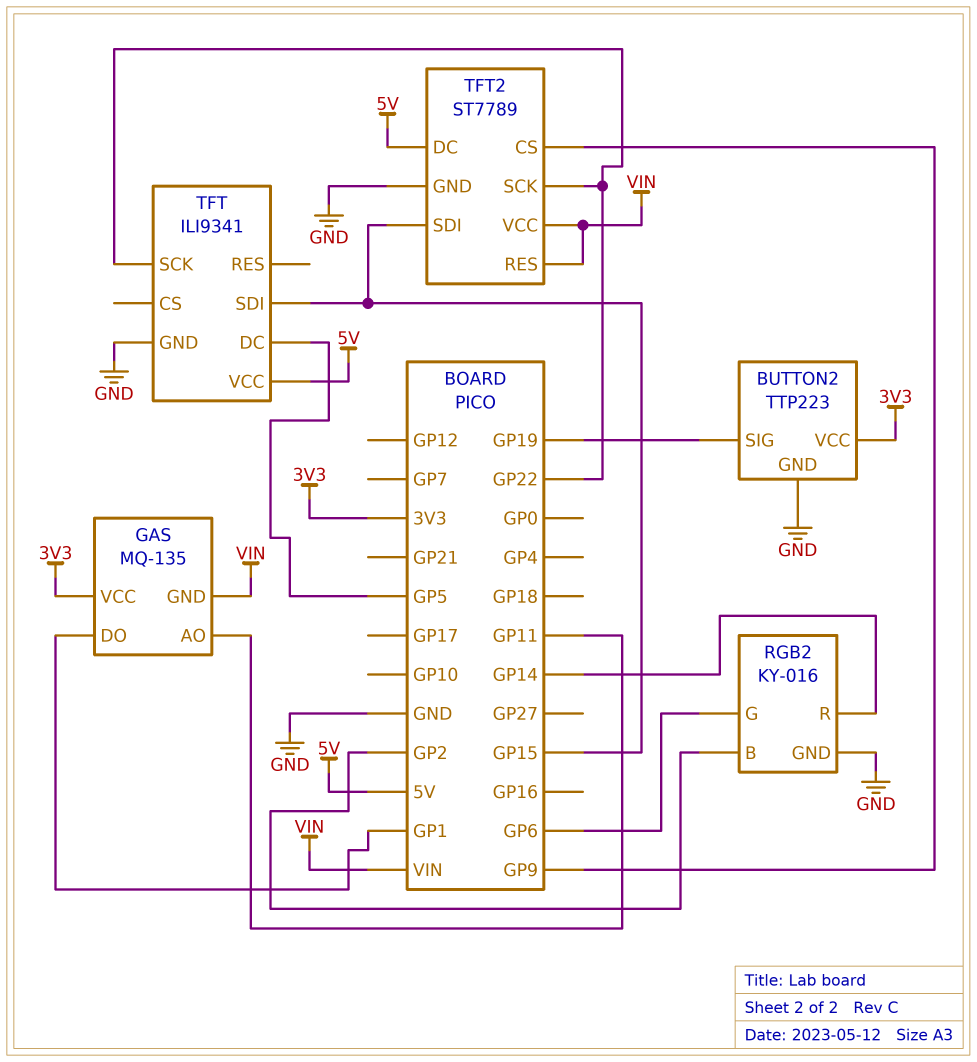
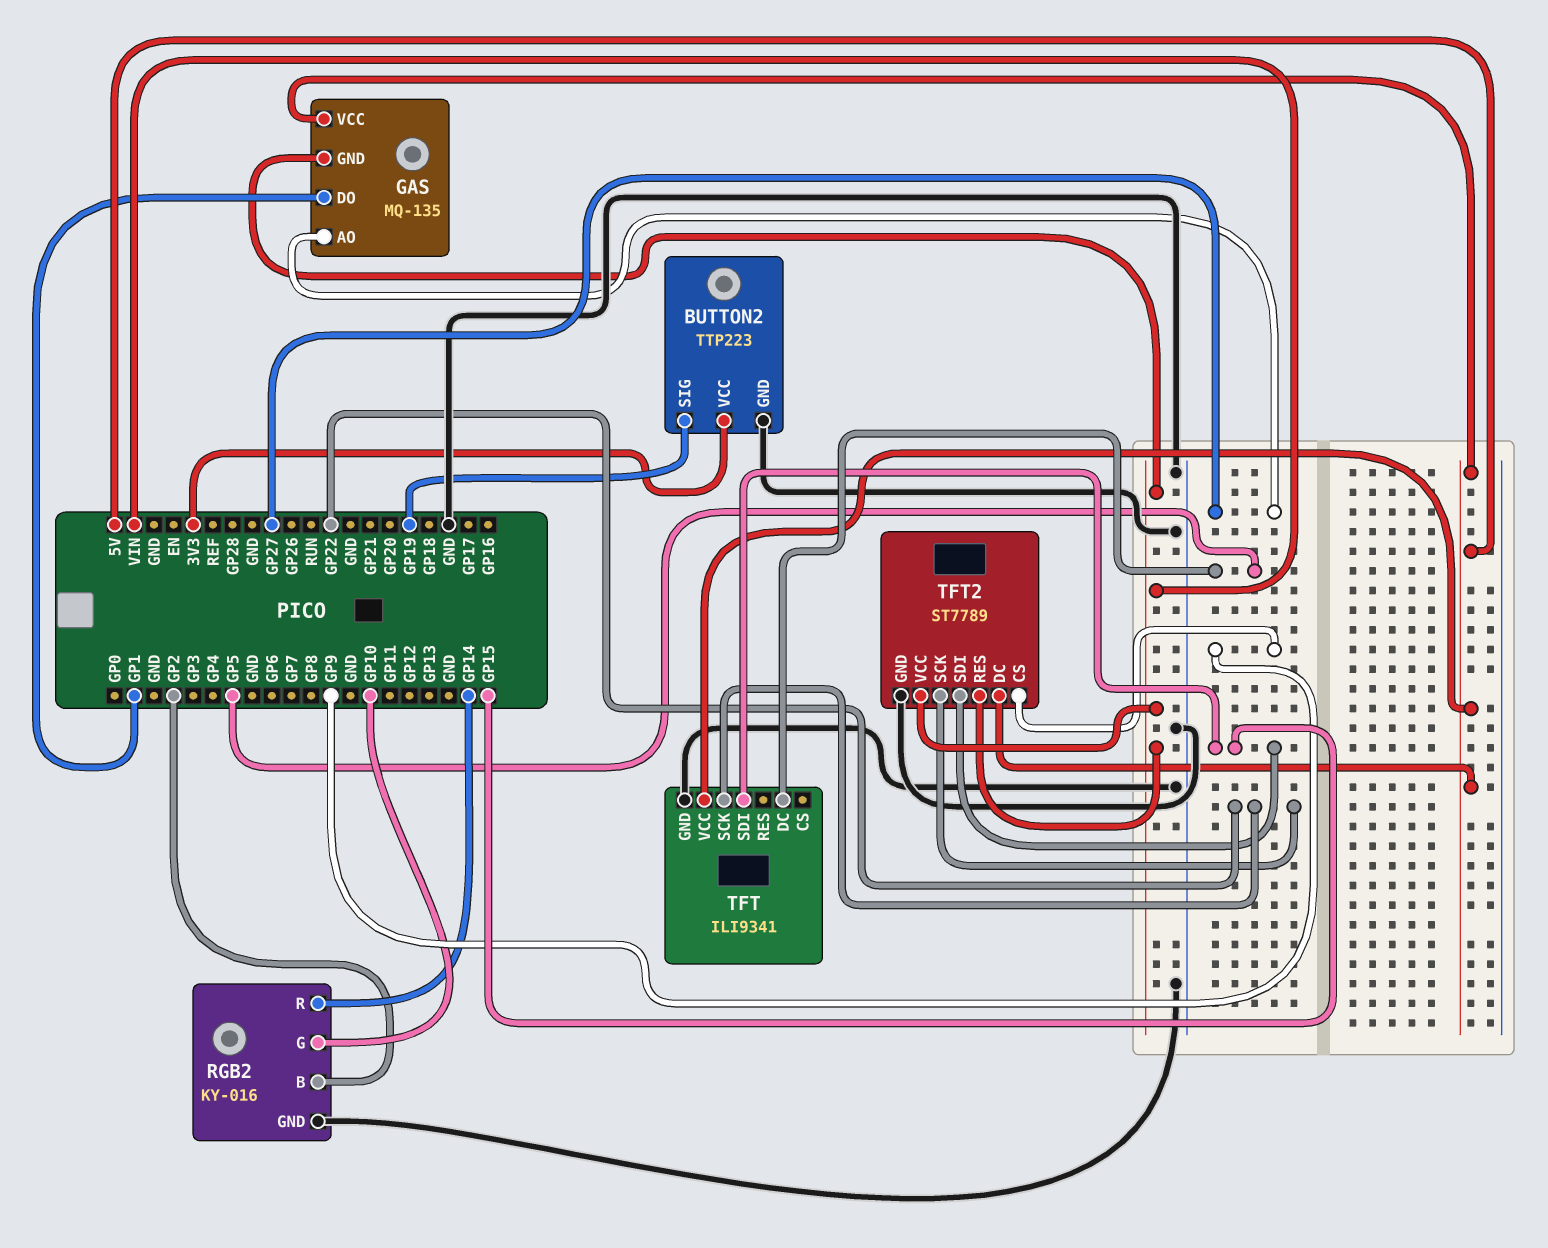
GAS pin AO: GP11 -> GP27
GAS pin VCC: 3V3 -> 5V
RGB2 pin G: GP6 -> GP10

